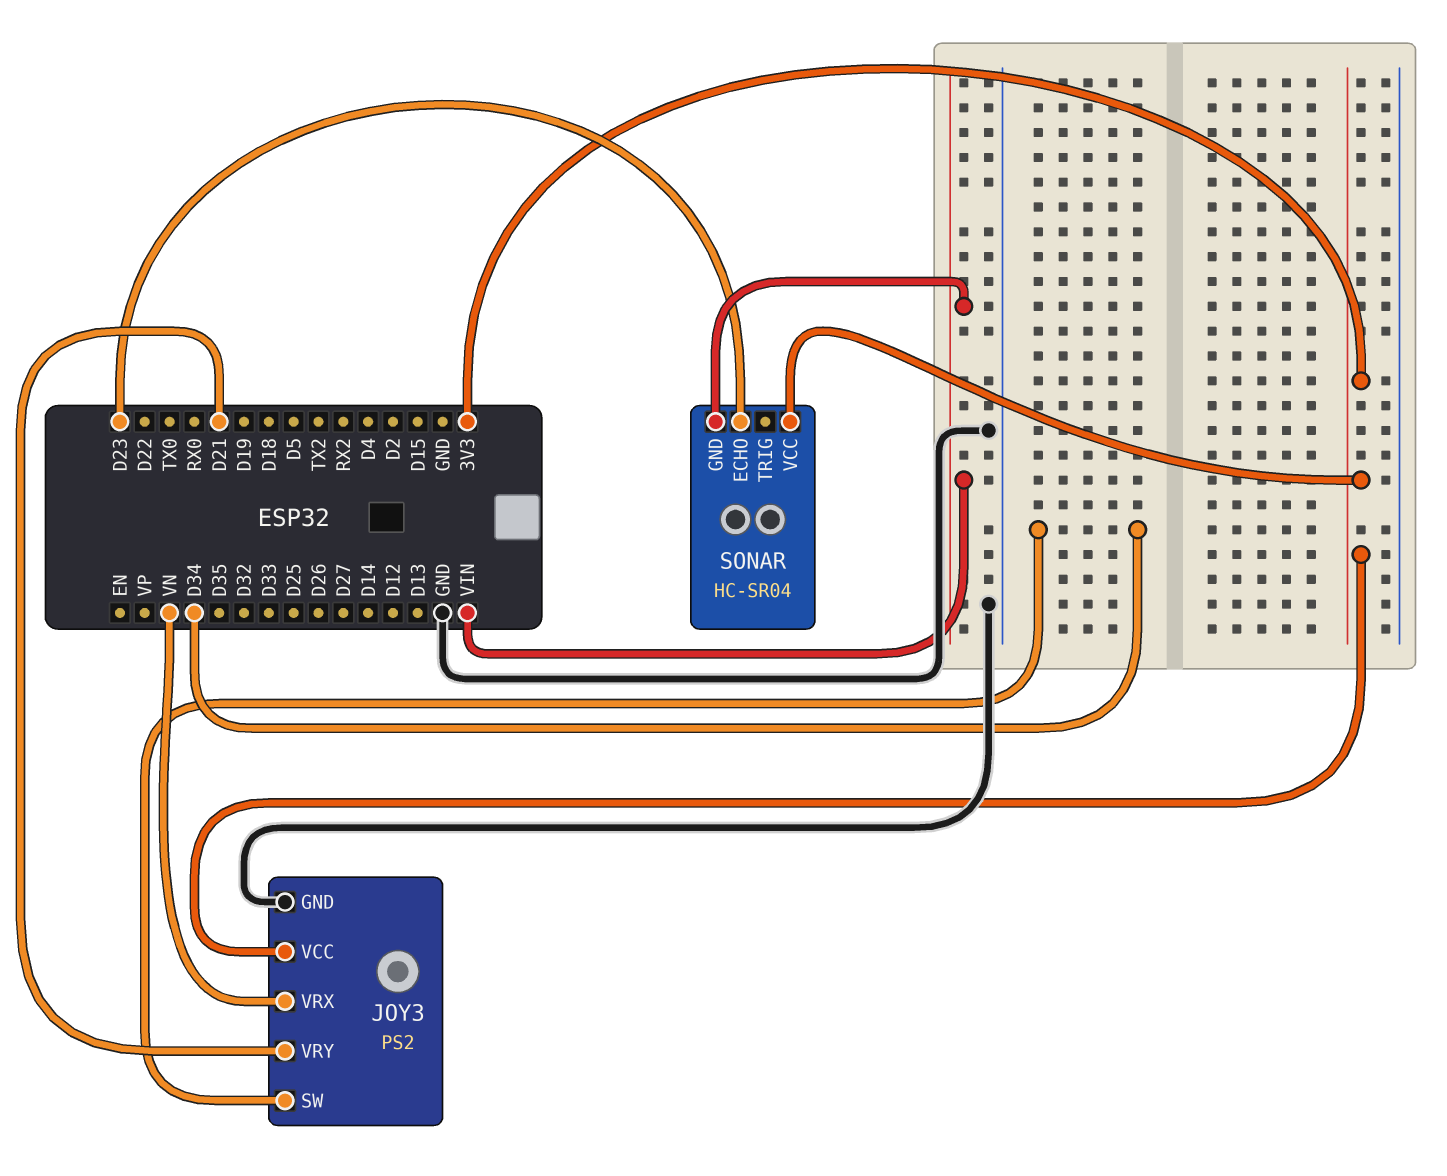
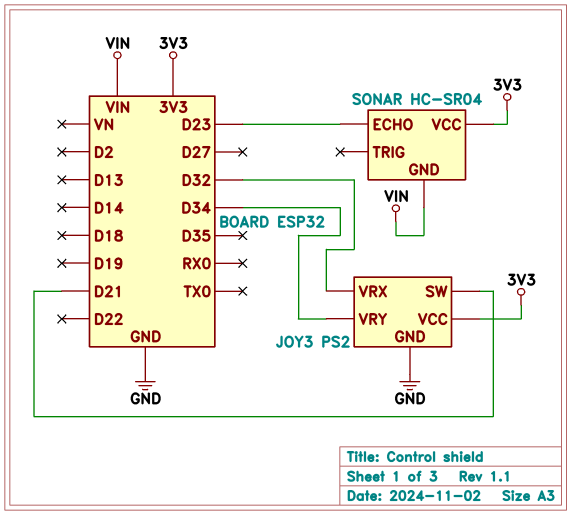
JOY3 pin SW: D34 -> D21
JOY3 pin VRX: VN -> D32
JOY3 pin VRY: D21 -> D34

